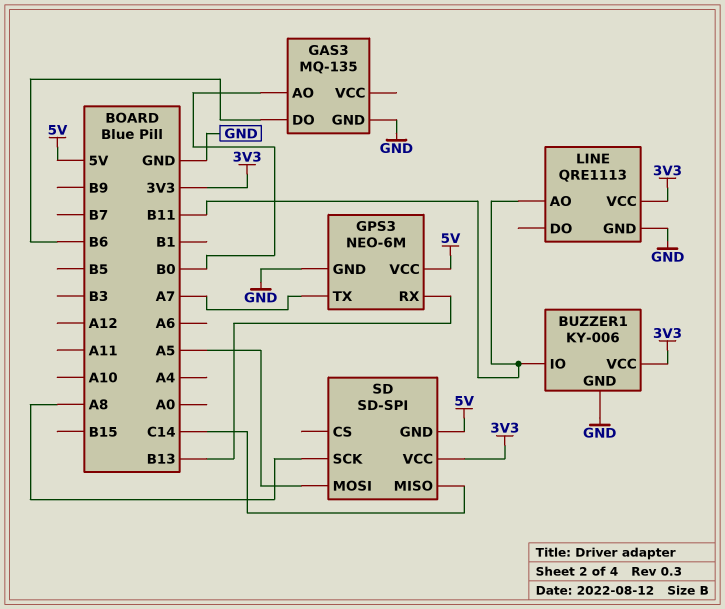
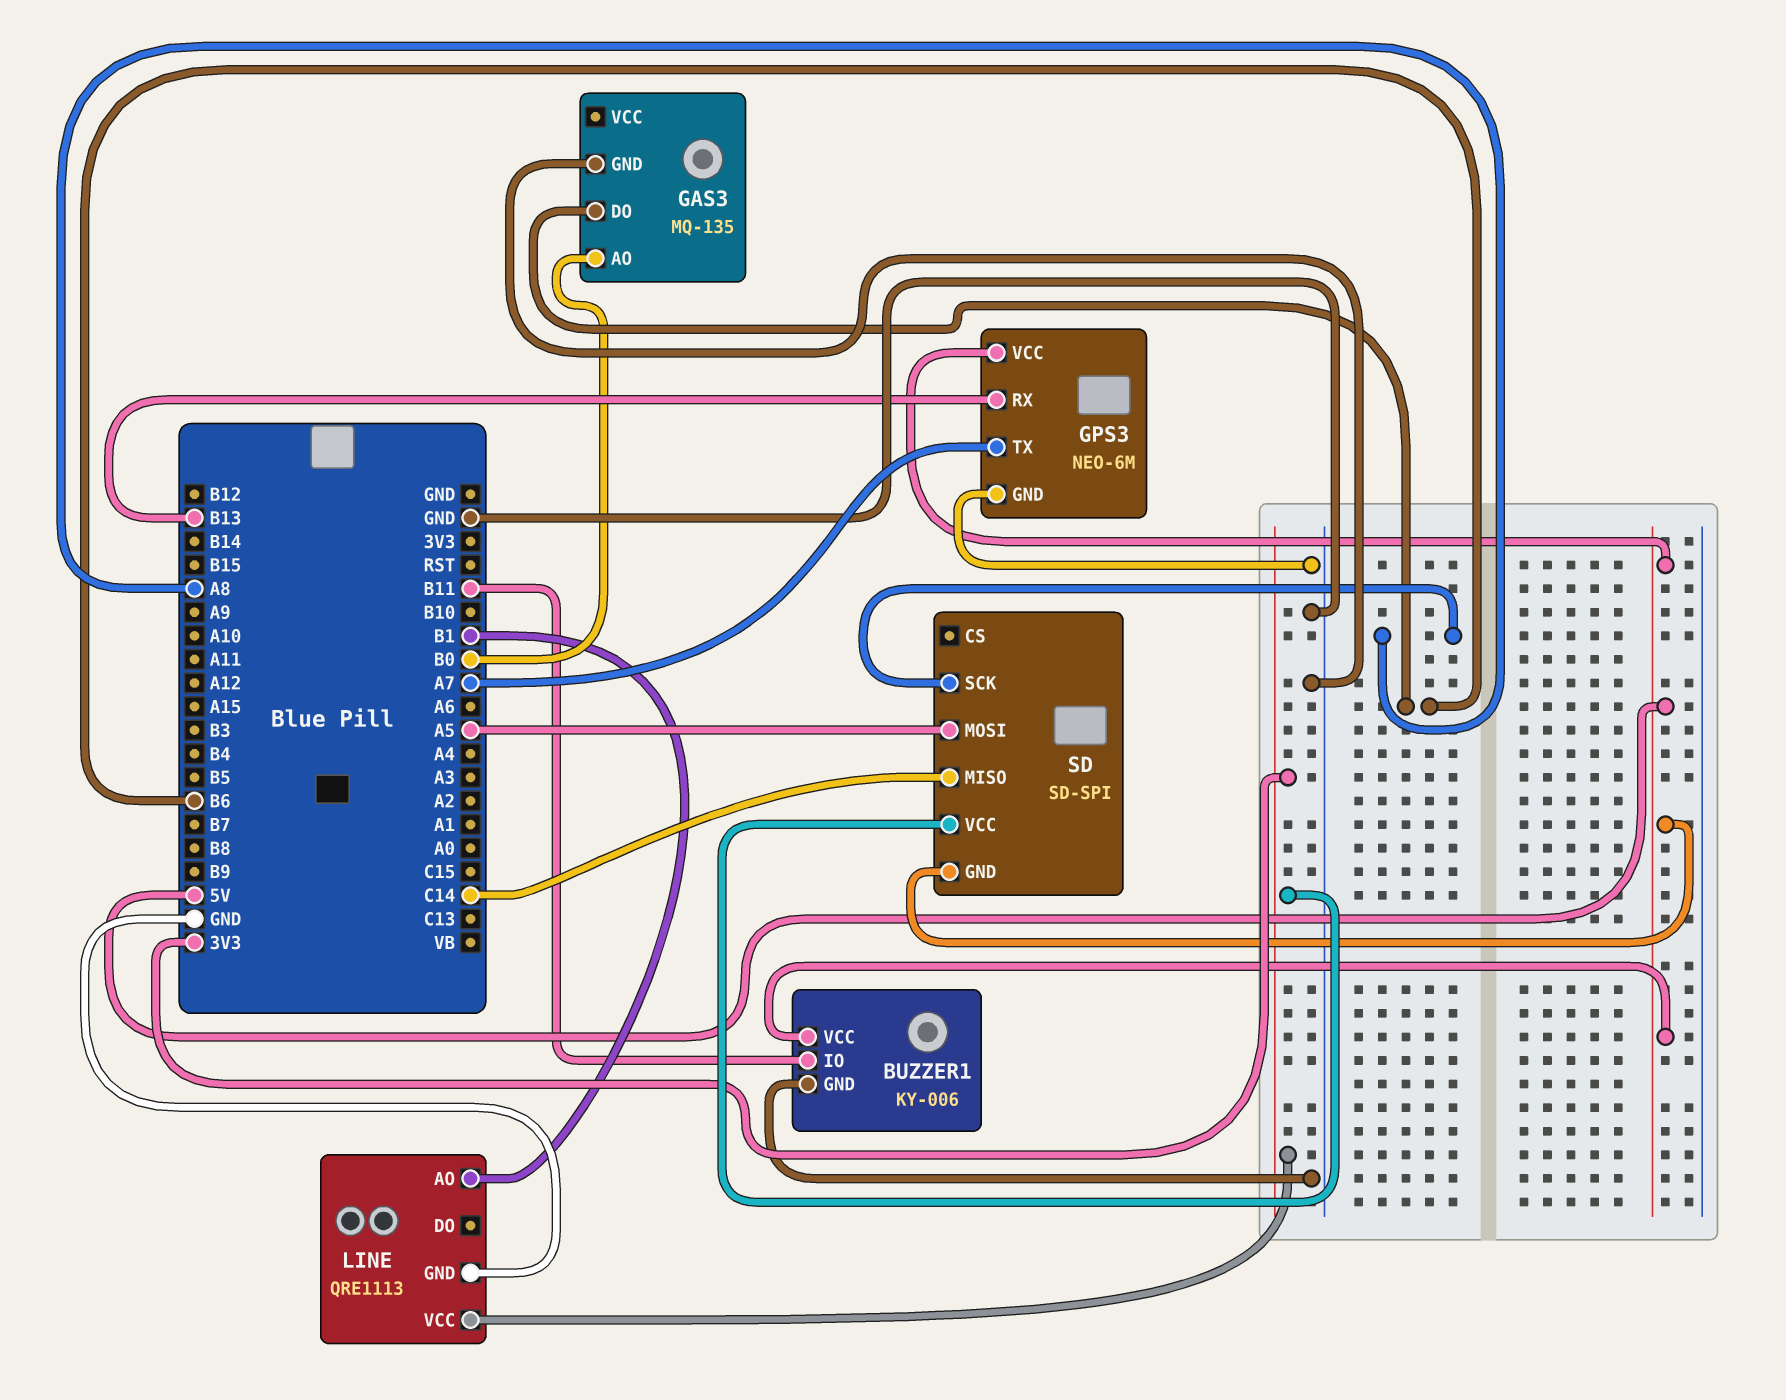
BUZZER1 pin VCC: 3V3 -> 5V
LINE pin AO: B11 -> B1

